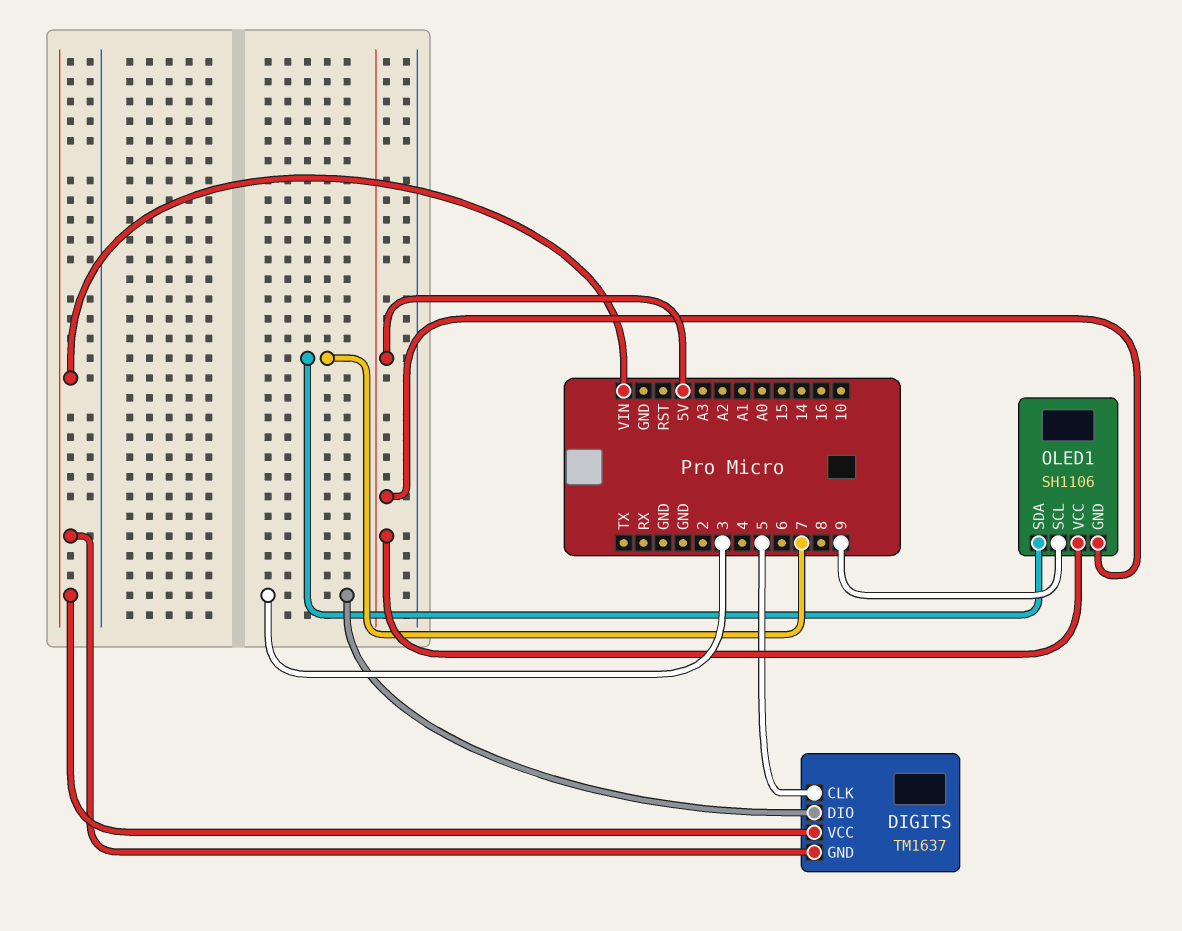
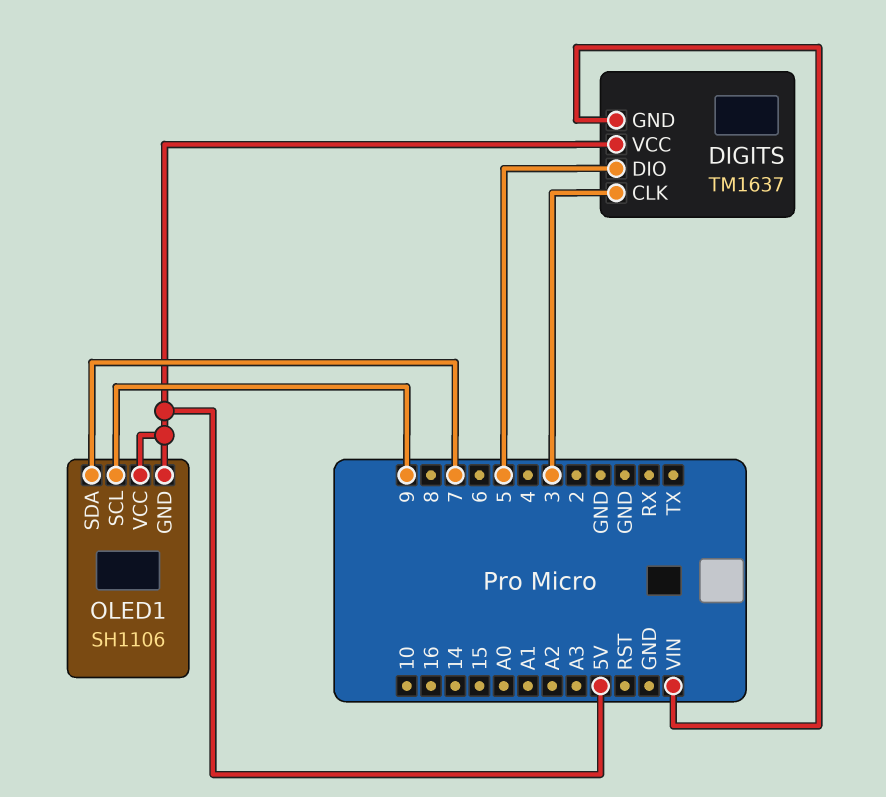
DIGITS pin CLK: 5 -> 3
DIGITS pin DIO: 3 -> 5
DIGITS pin VCC: VIN -> 5V

